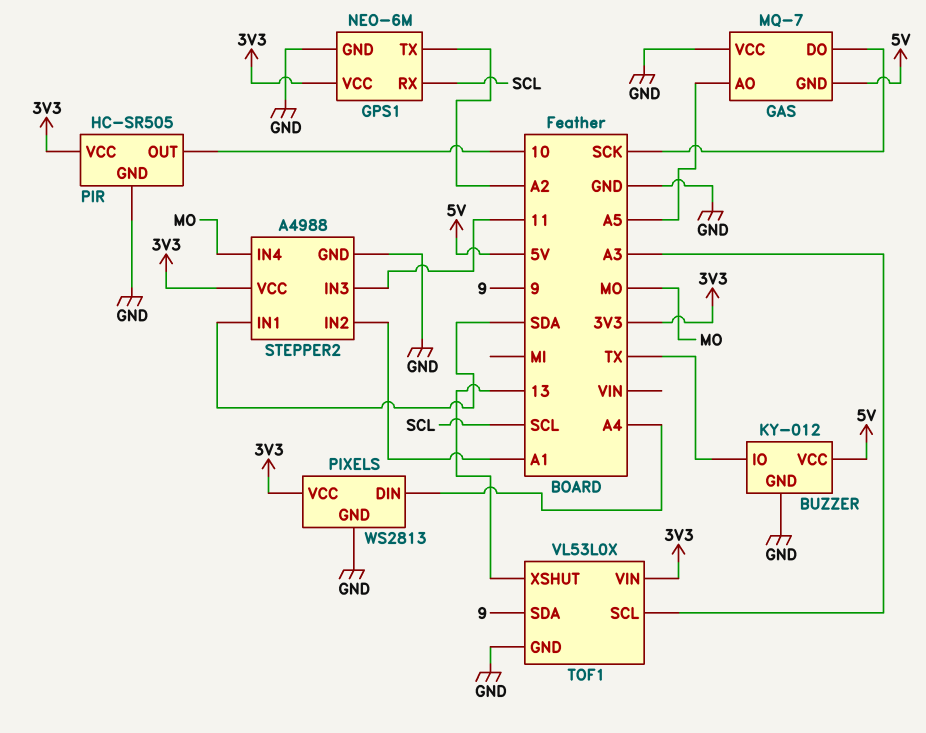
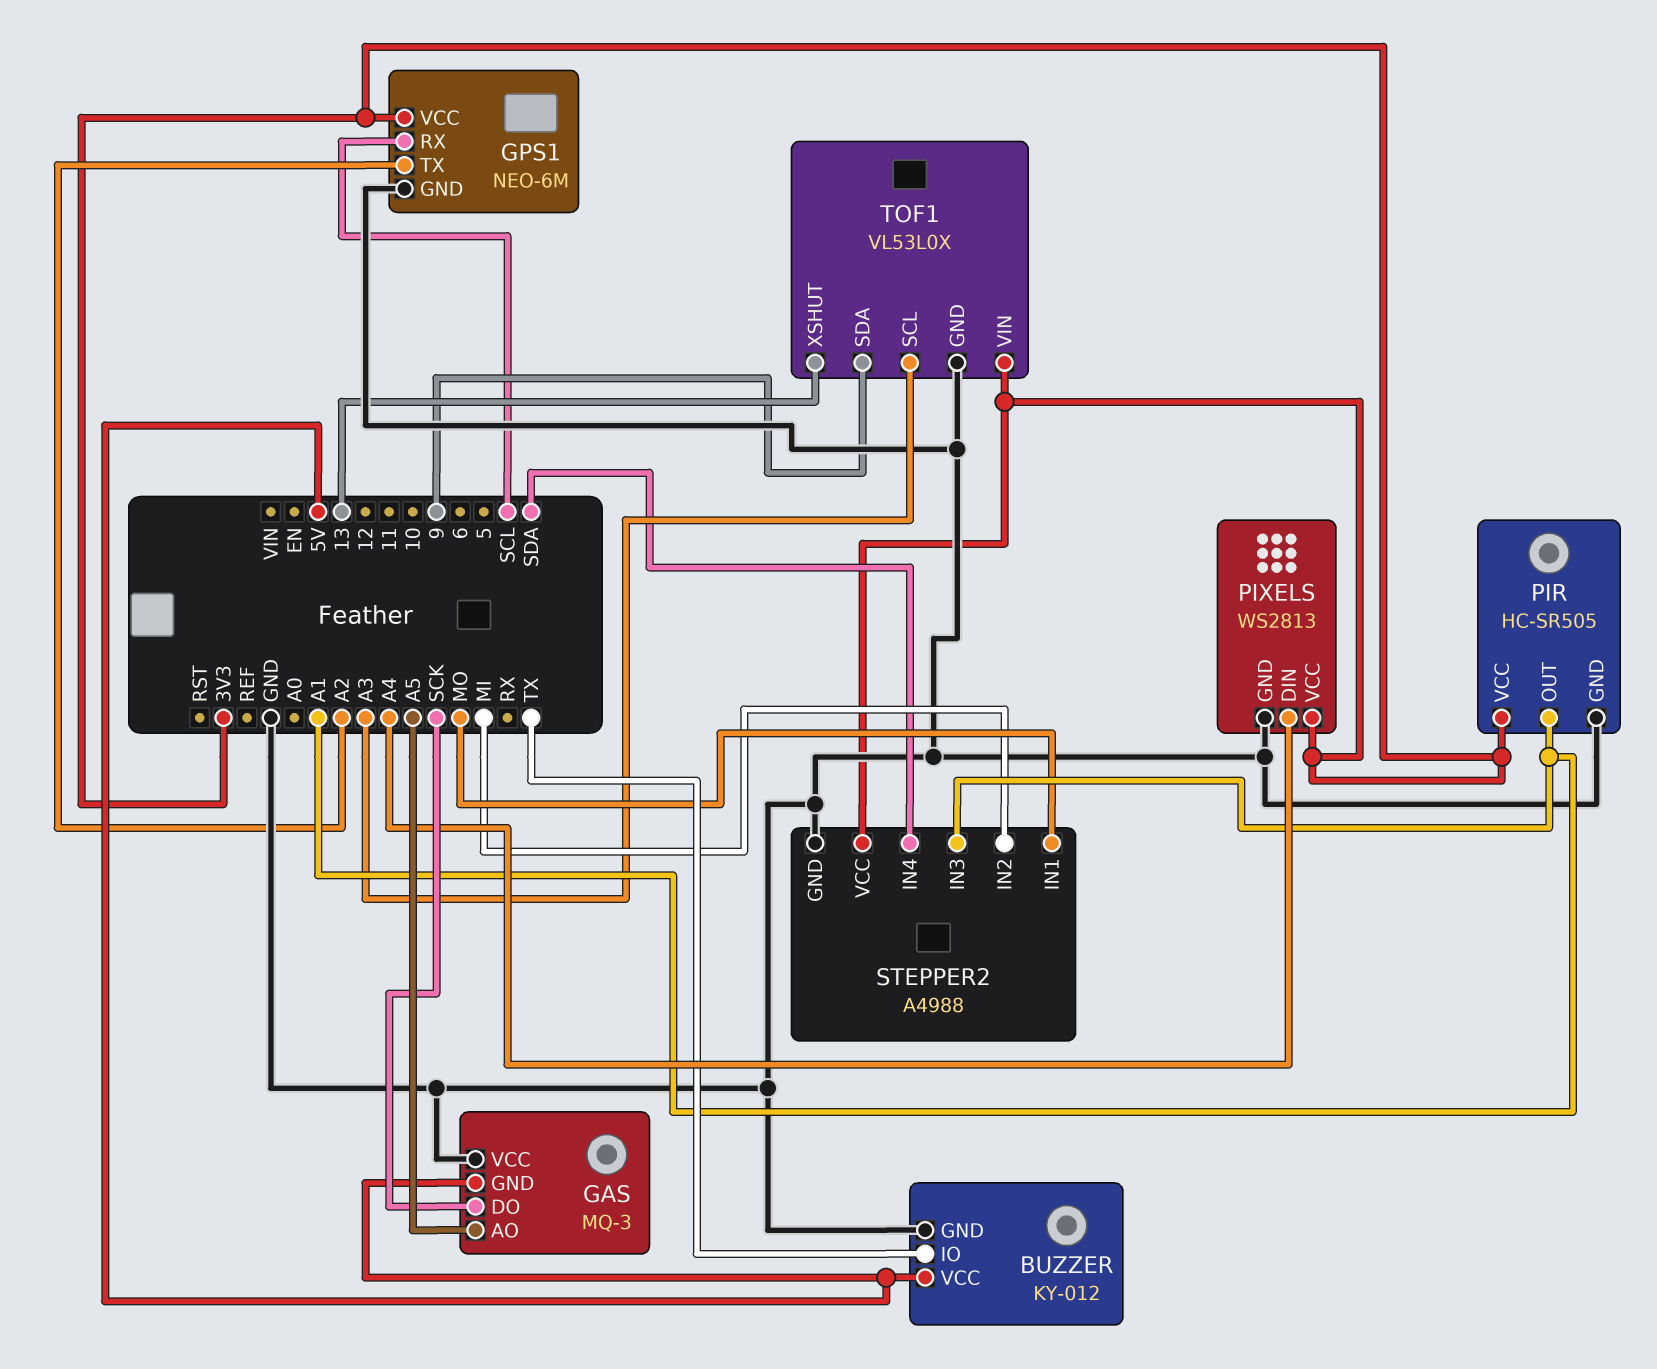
GAS: MQ-7 -> MQ-3
PIR pin OUT: 10 -> A1
STEPPER2 pin IN1: SDA -> MO
STEPPER2 pin IN2: A1 -> MI
STEPPER2 pin IN3: 11 -> A1
STEPPER2 pin IN4: MO -> SDA

